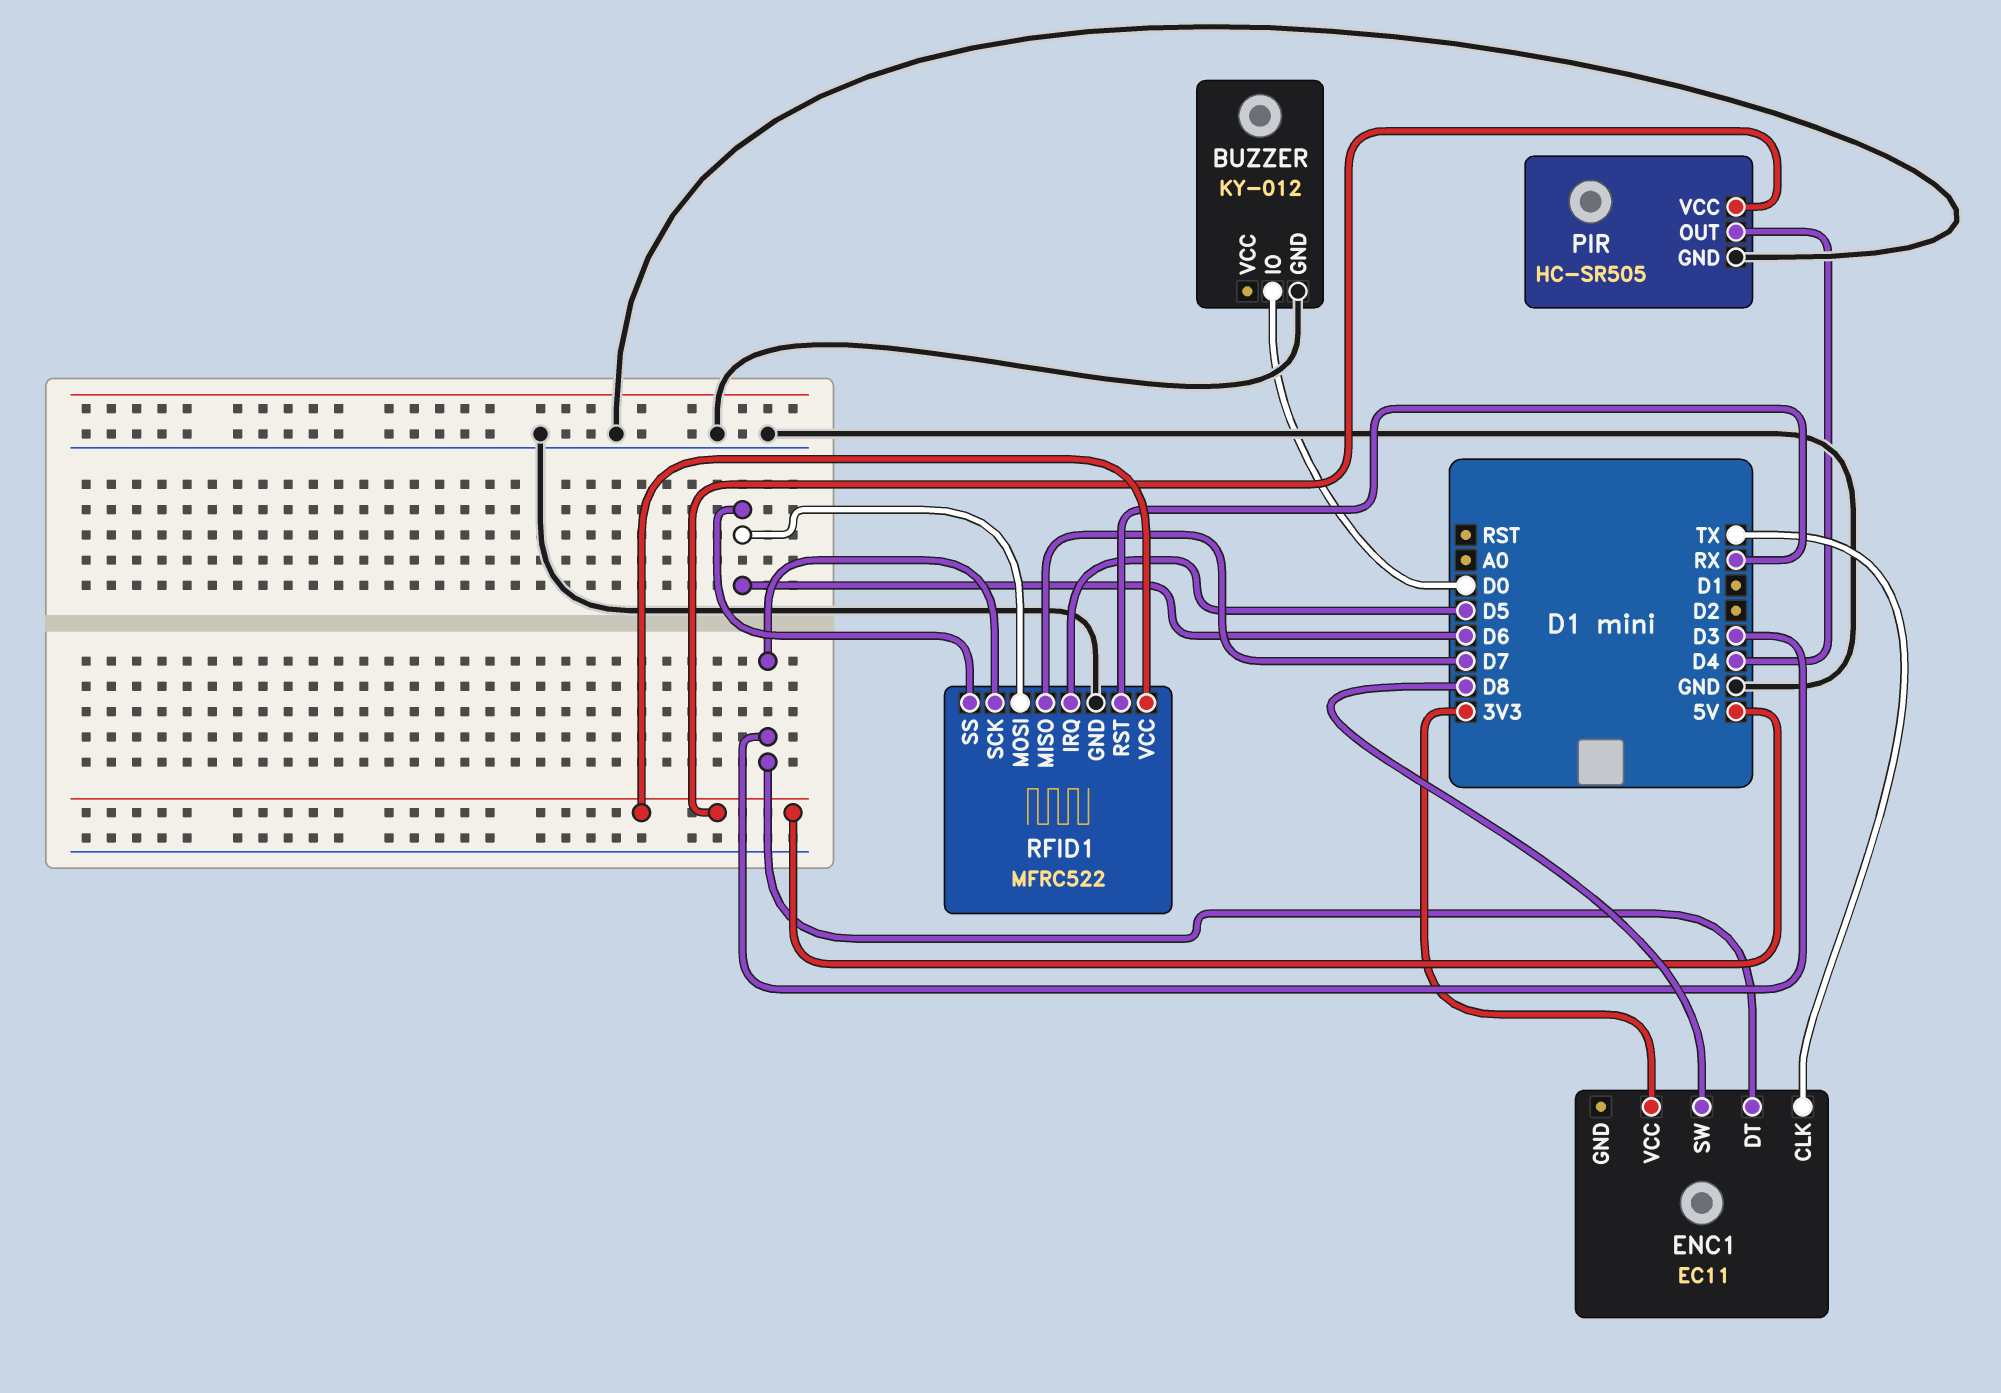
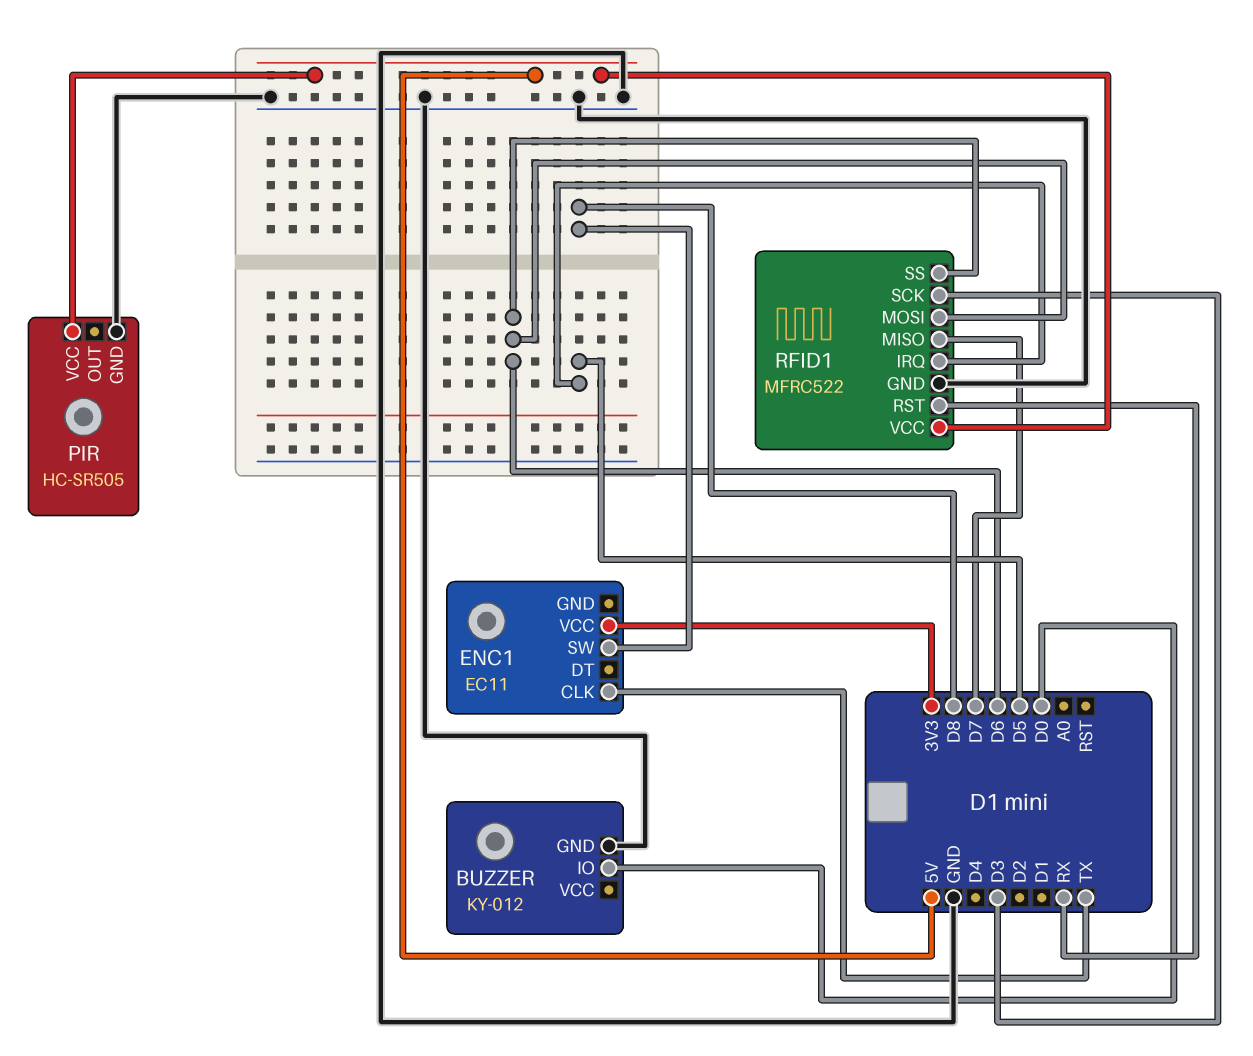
ENC1 pin DT: D3 -> none
PIR pin OUT: D4 -> none

